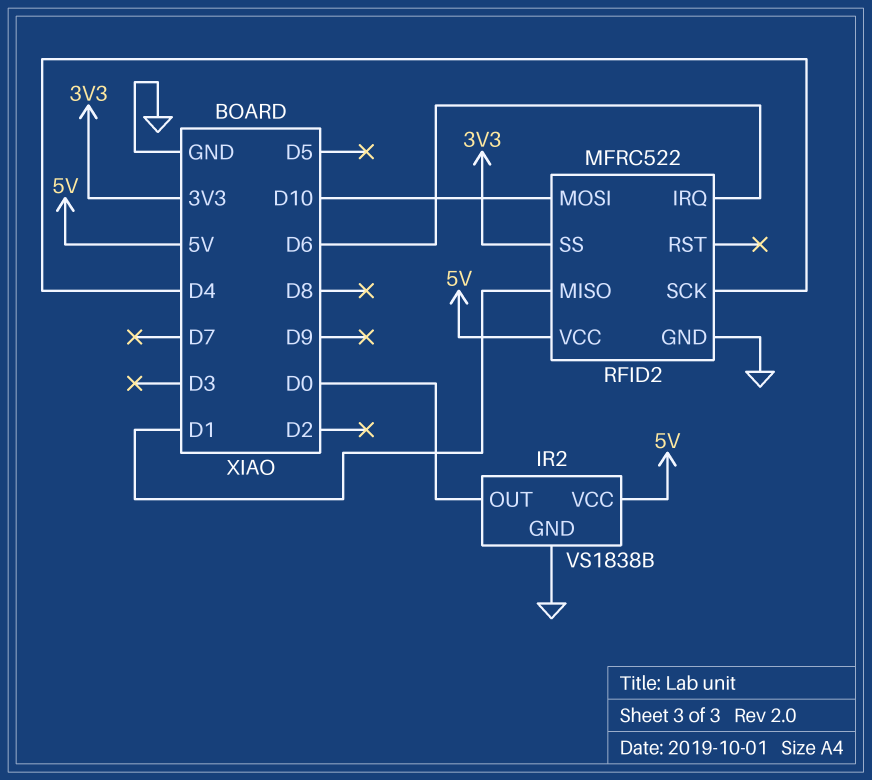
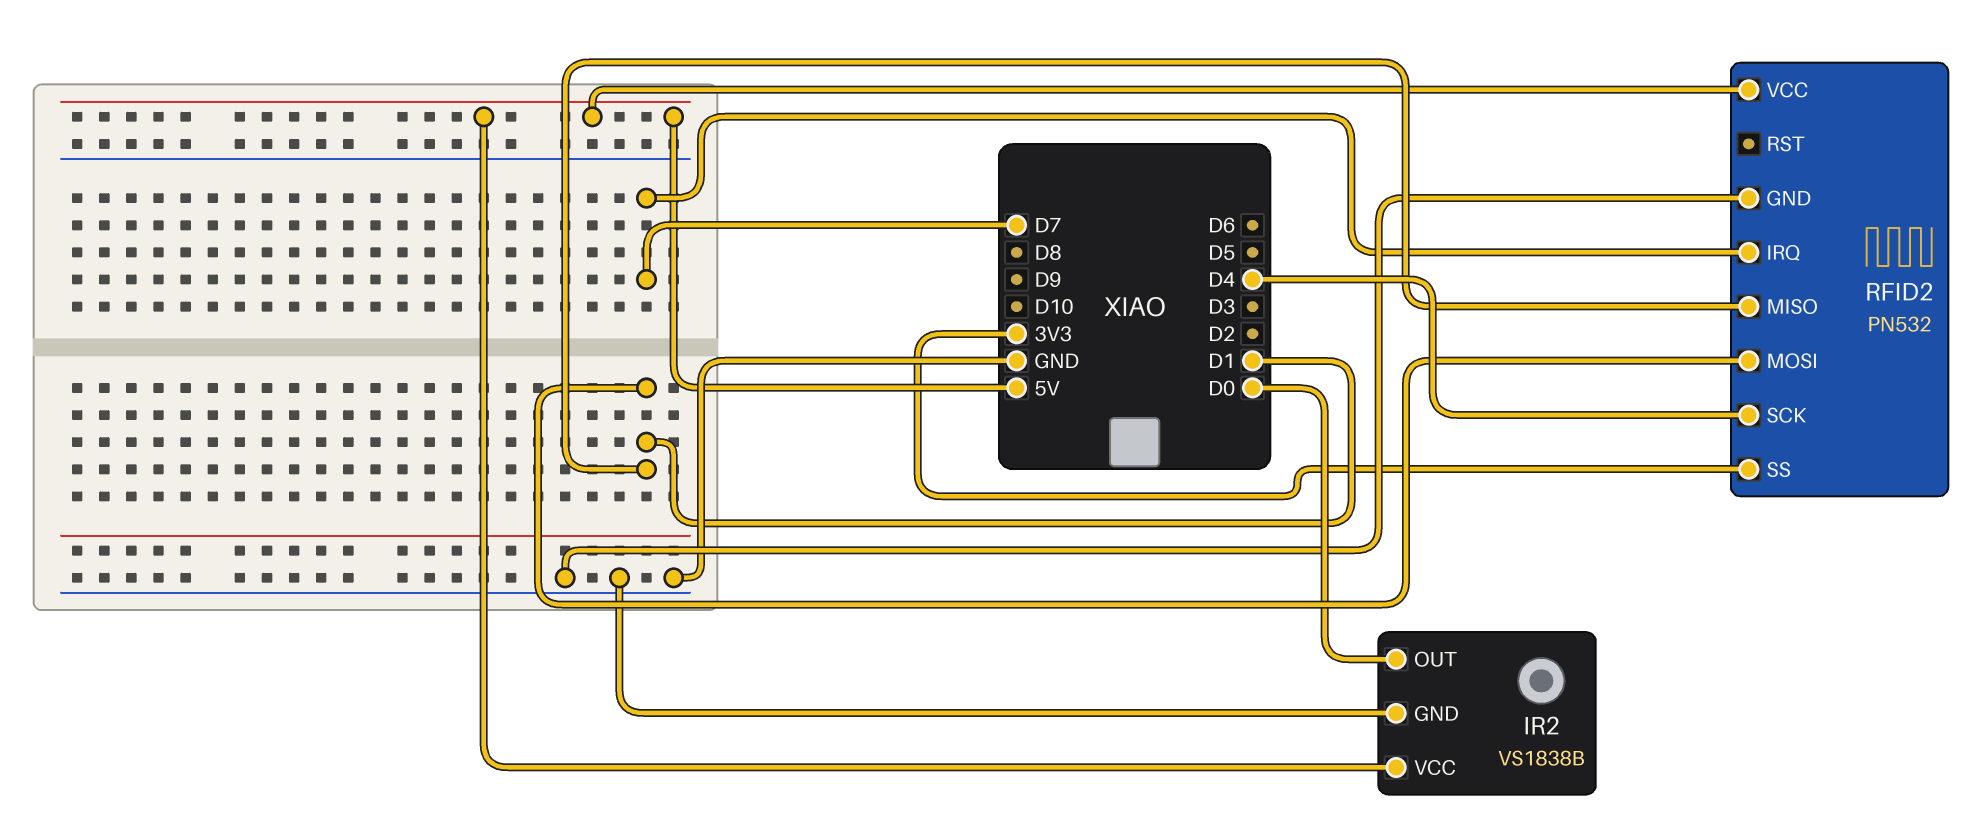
RFID2: MFRC522 -> PN532
RFID2 pin IRQ: D6 -> D7
RFID2 pin MOSI: D10 -> D1

